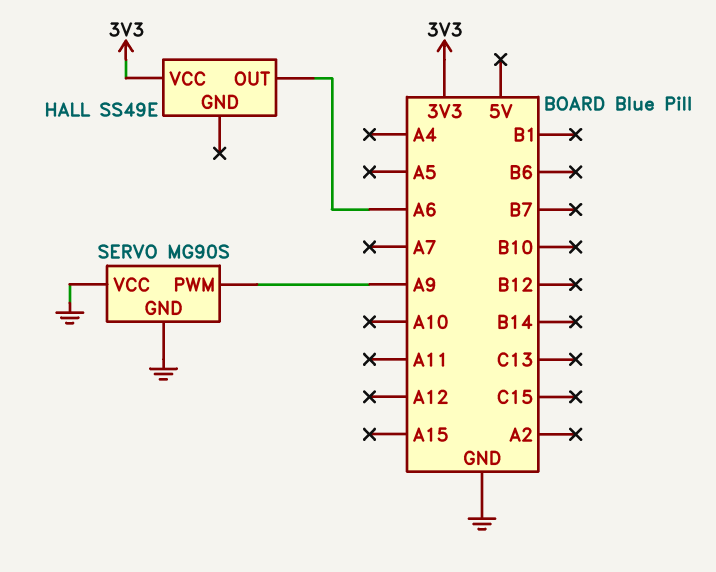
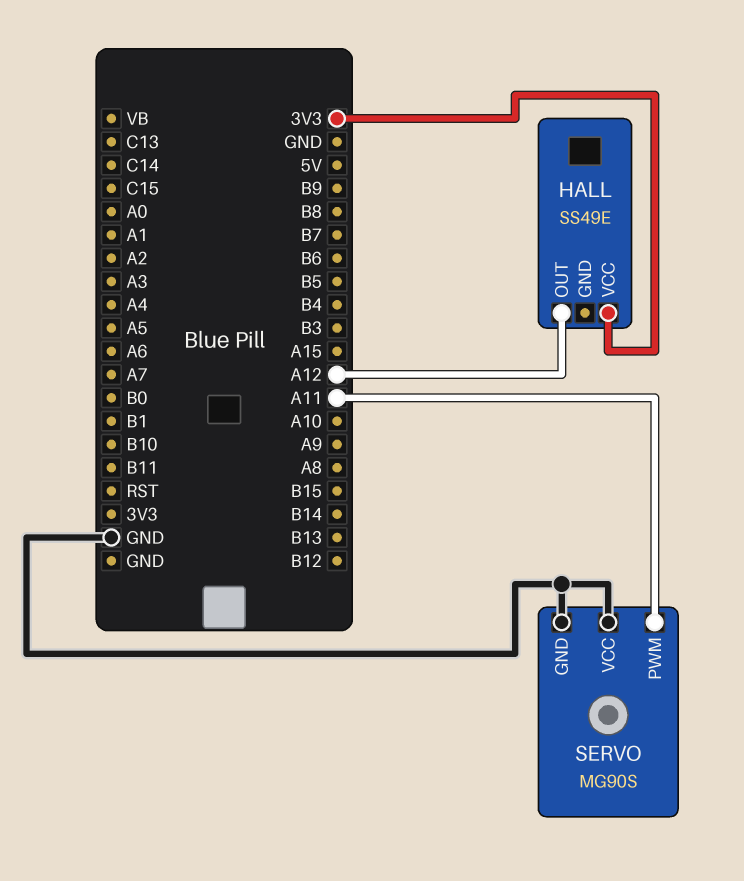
HALL pin OUT: A6 -> A12
SERVO pin PWM: A9 -> A11

